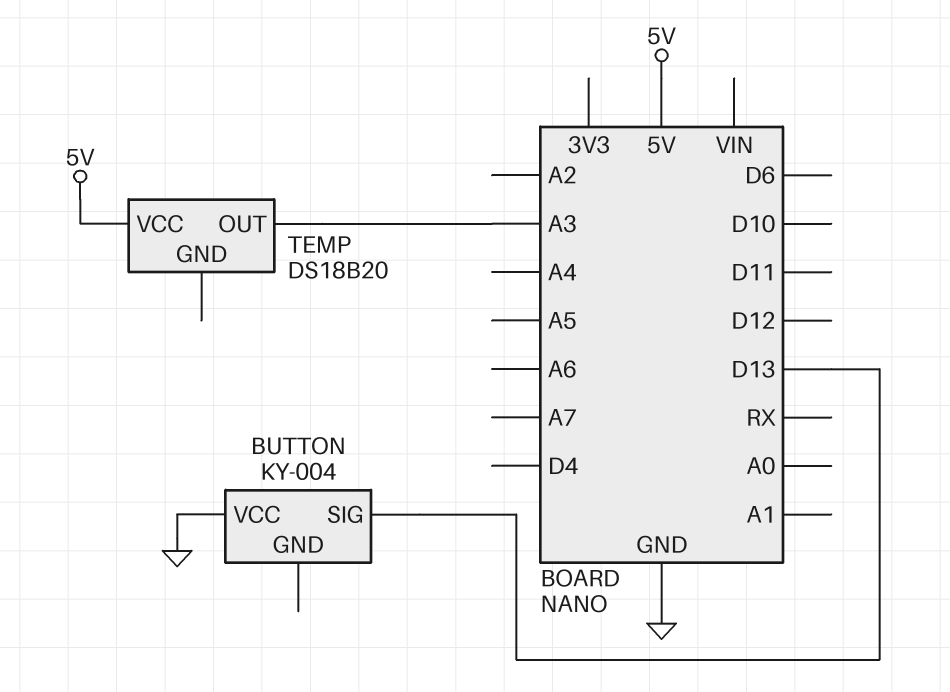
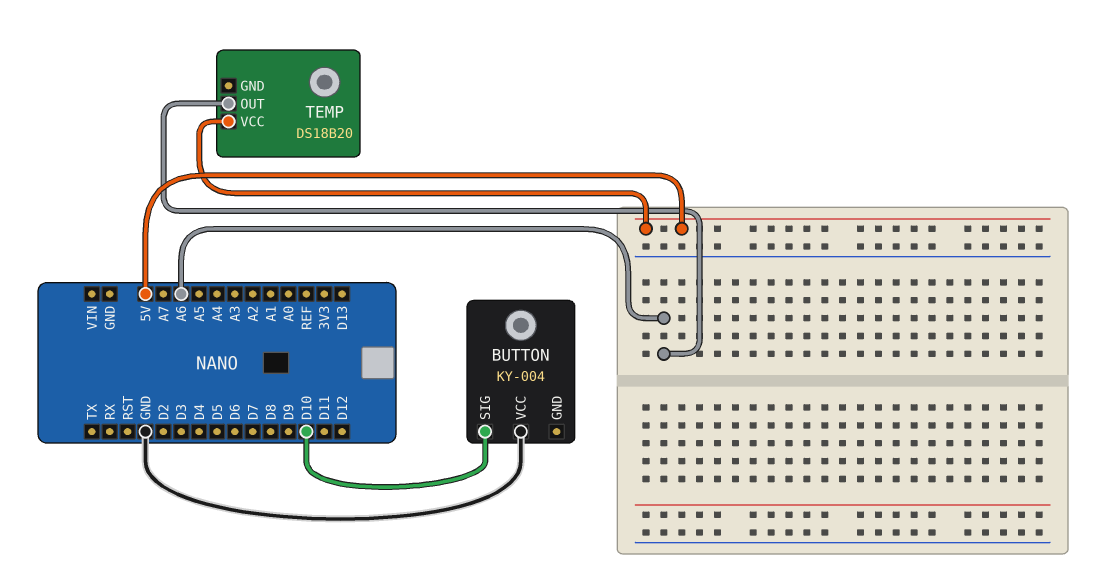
BUTTON pin SIG: D13 -> D10
TEMP pin OUT: A3 -> A6

